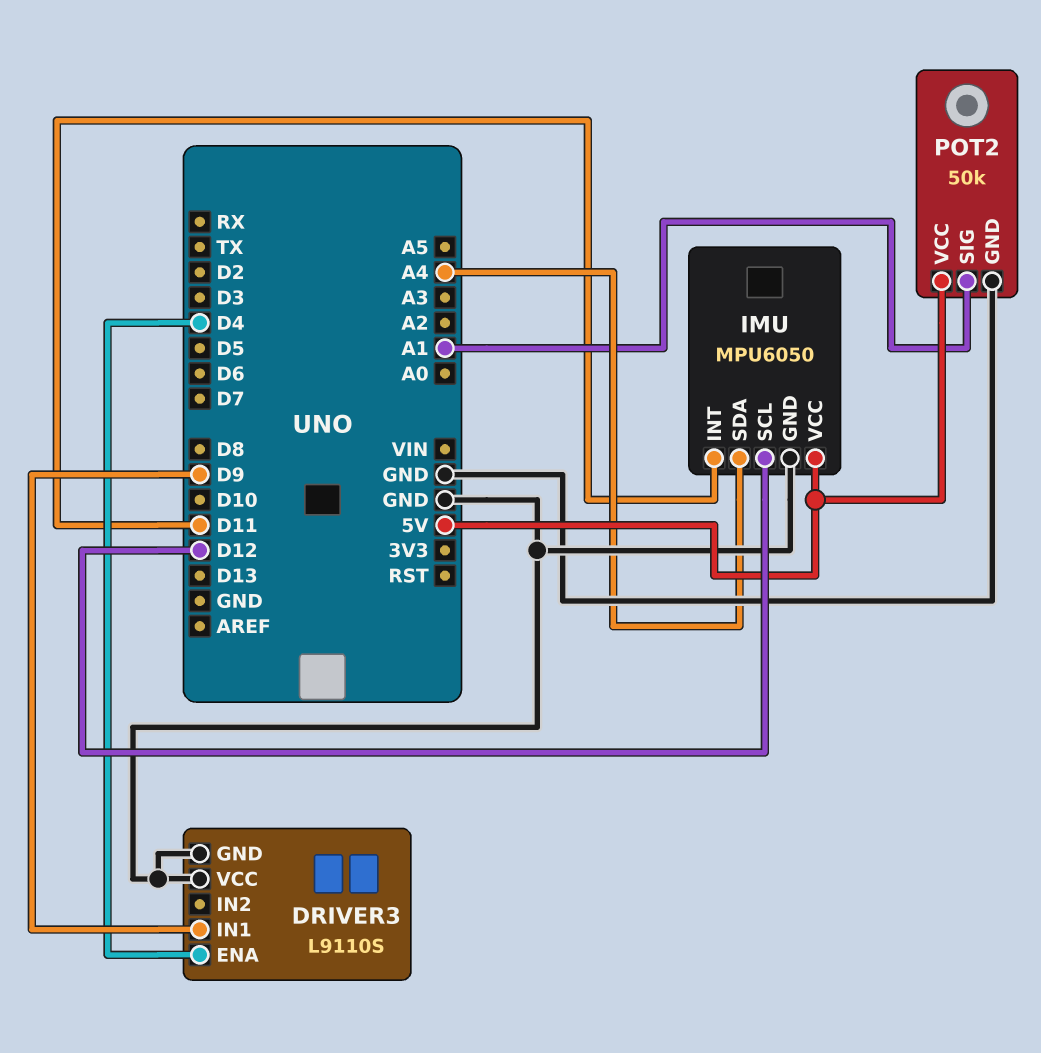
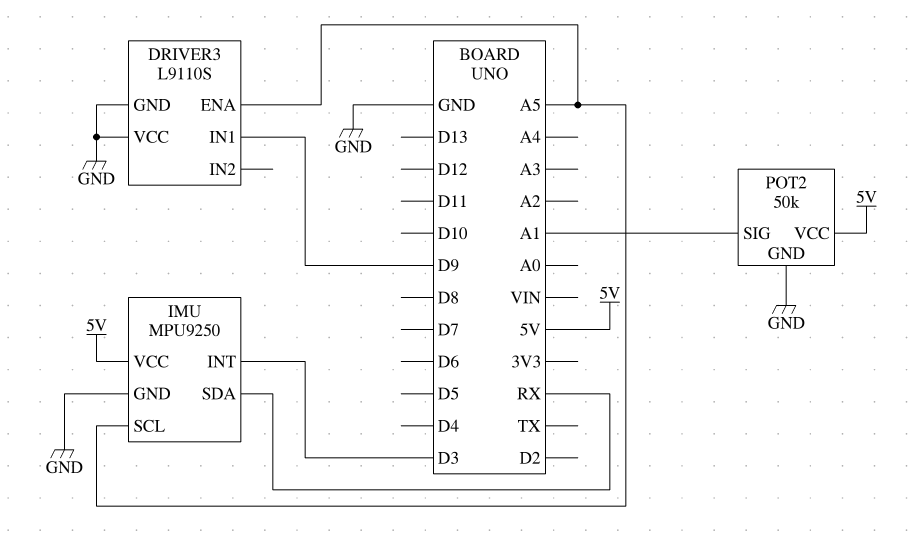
DRIVER3 pin ENA: D4 -> A5
IMU: MPU6050 -> MPU9250
IMU pin INT: D11 -> D3
IMU pin SCL: D12 -> A5
IMU pin SDA: A4 -> RX

